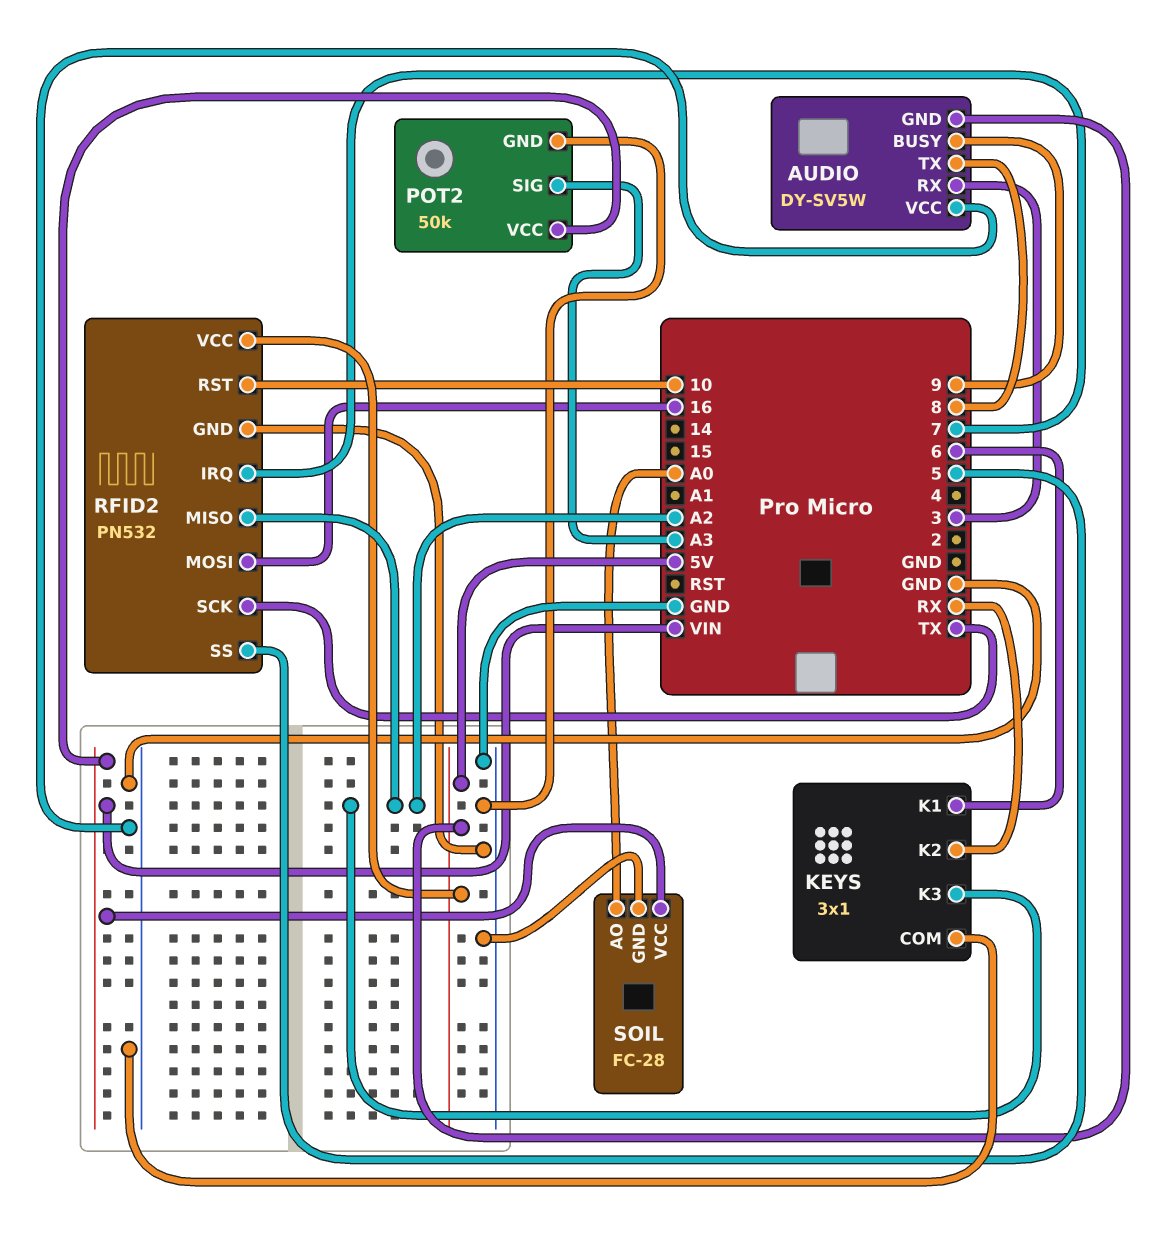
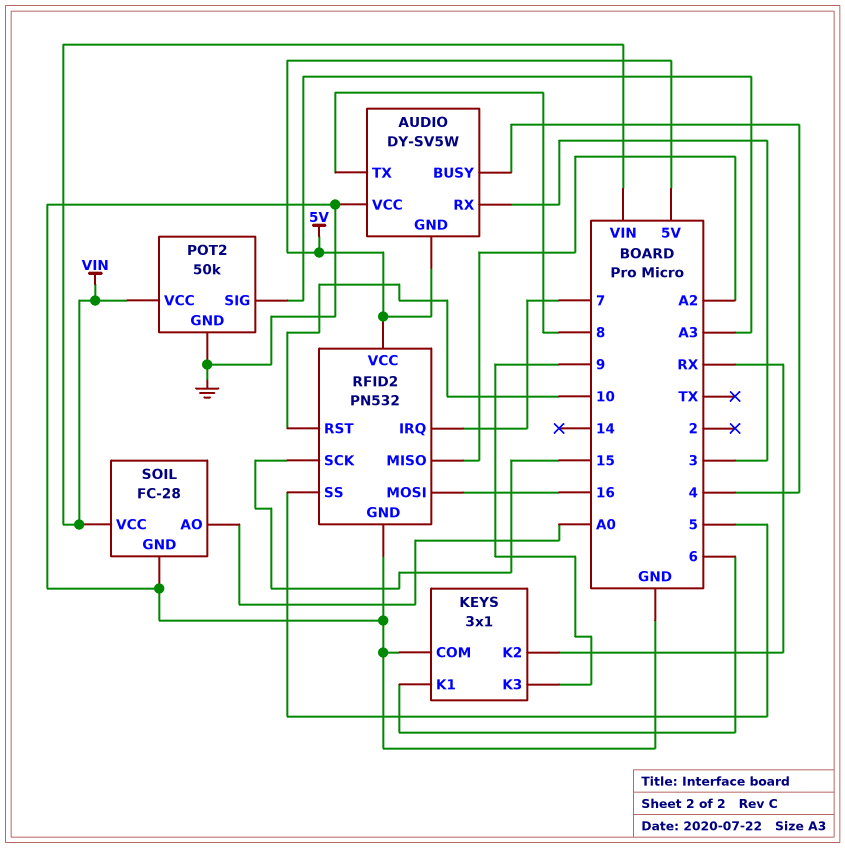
AUDIO pin BUSY: 9 -> 4
KEYS pin K3: A2 -> 9
RFID2 pin SCK: TX -> 15

